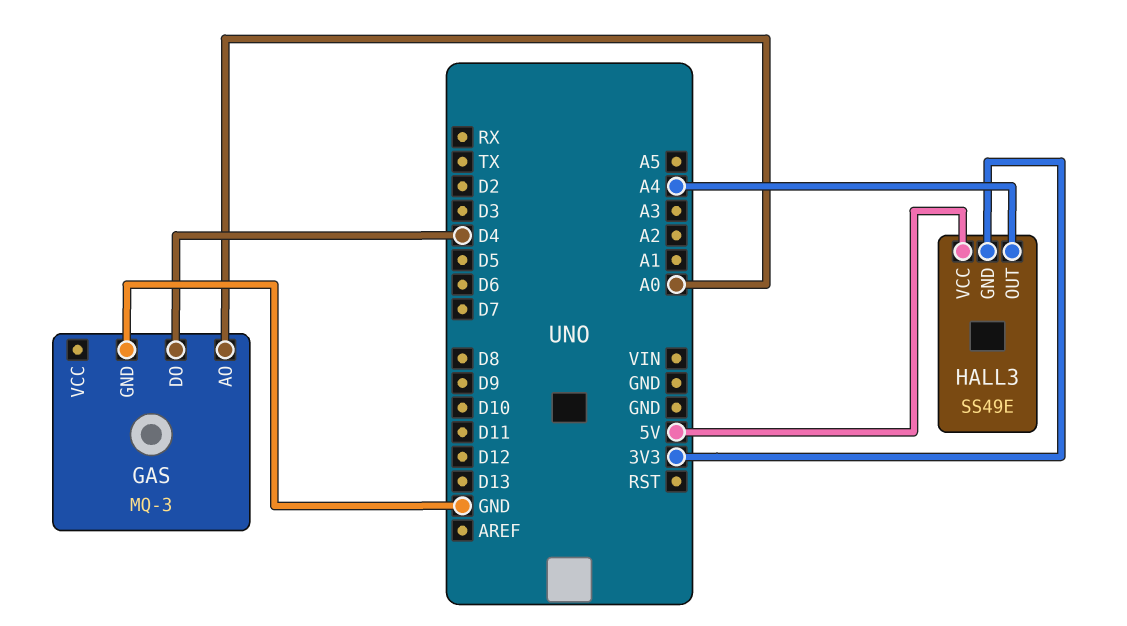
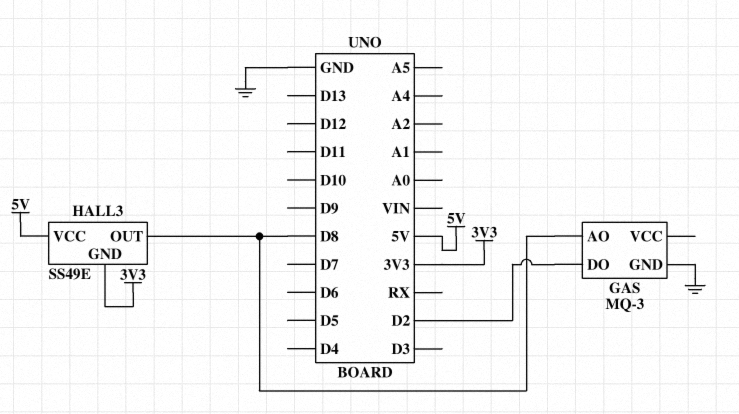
GAS pin AO: A0 -> D8
GAS pin DO: D4 -> D2
HALL3 pin OUT: A4 -> D8

